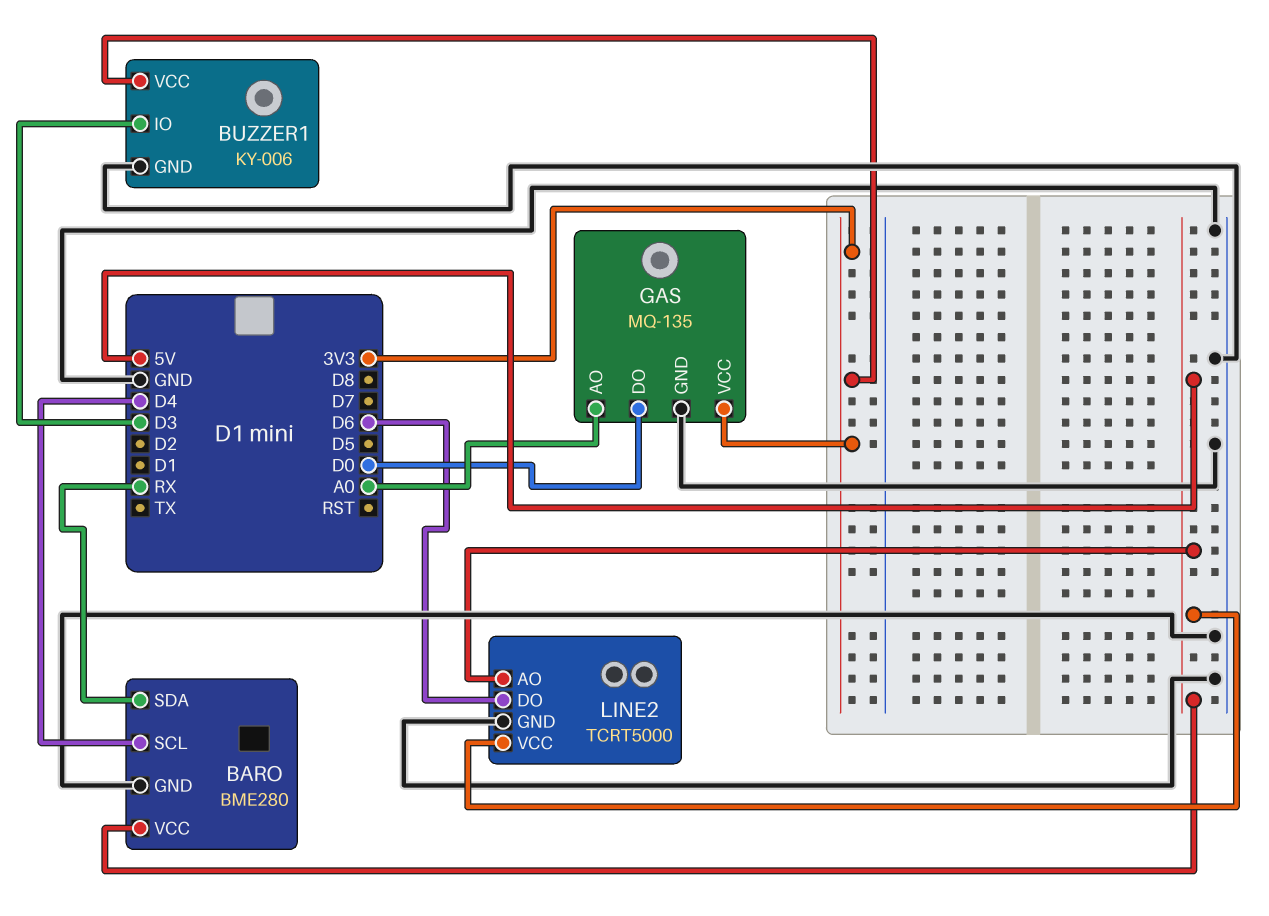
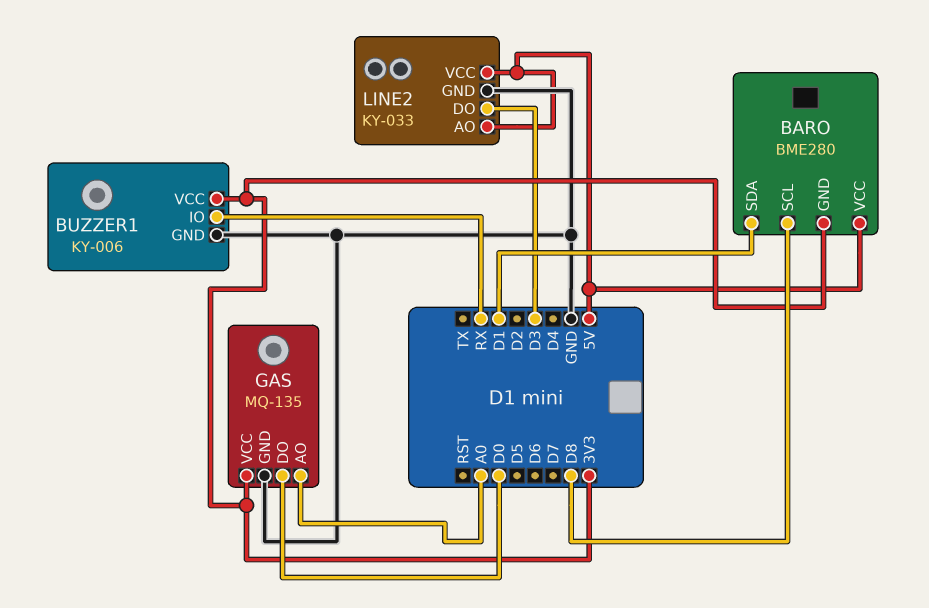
BARO pin GND: GND -> 3V3
BARO pin SCL: D4 -> D8
BARO pin SDA: RX -> D1
BUZZER1 pin IO: D3 -> RX
LINE2: TCRT5000 -> KY-033
LINE2 pin DO: D6 -> D3

